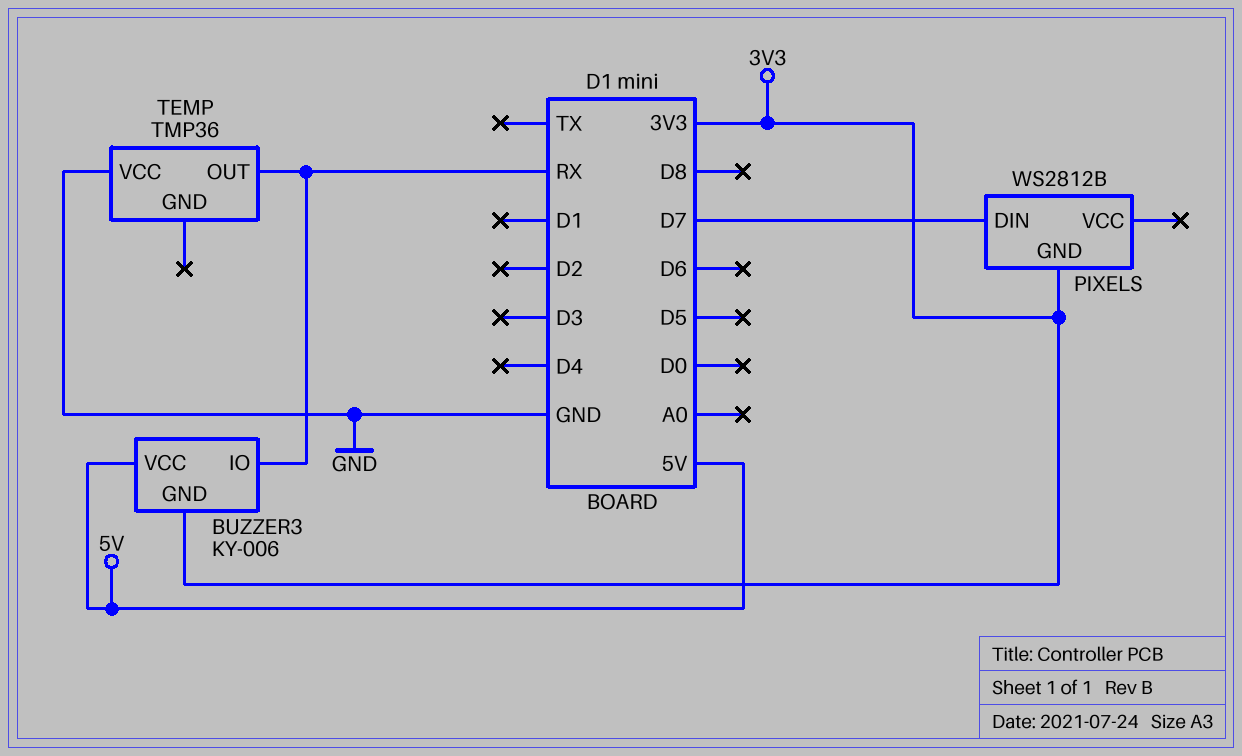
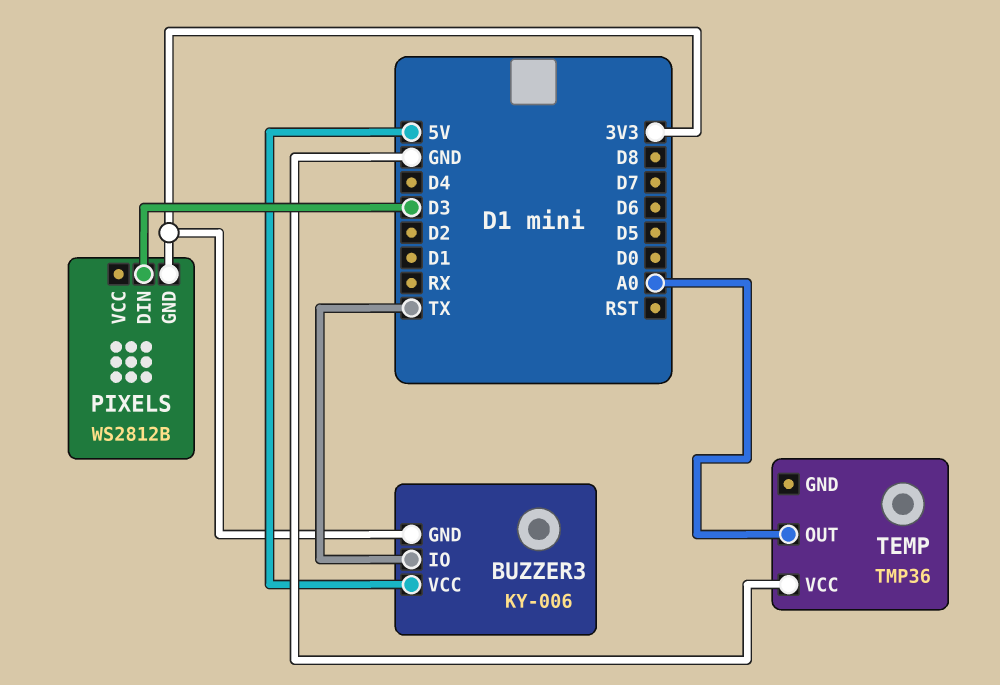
BUZZER3 pin IO: RX -> TX
PIXELS pin DIN: D7 -> D3
TEMP pin OUT: RX -> A0

